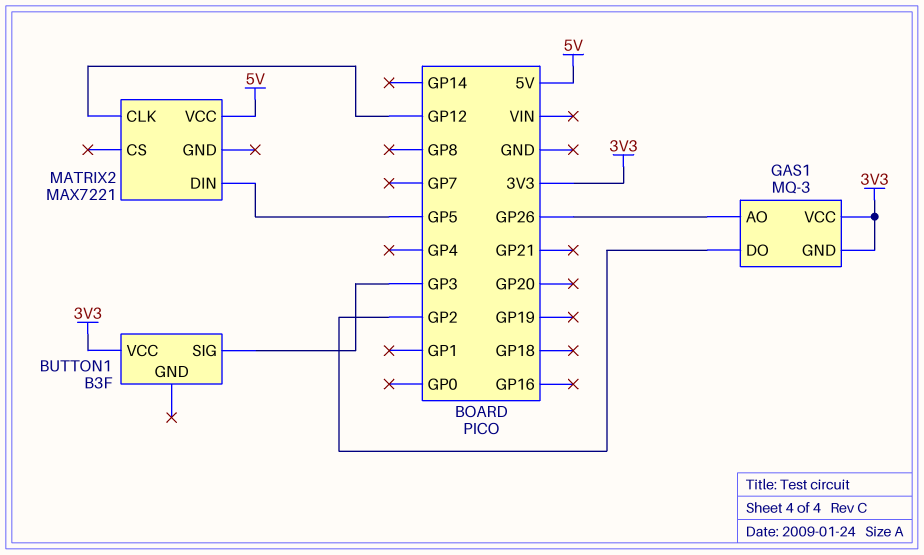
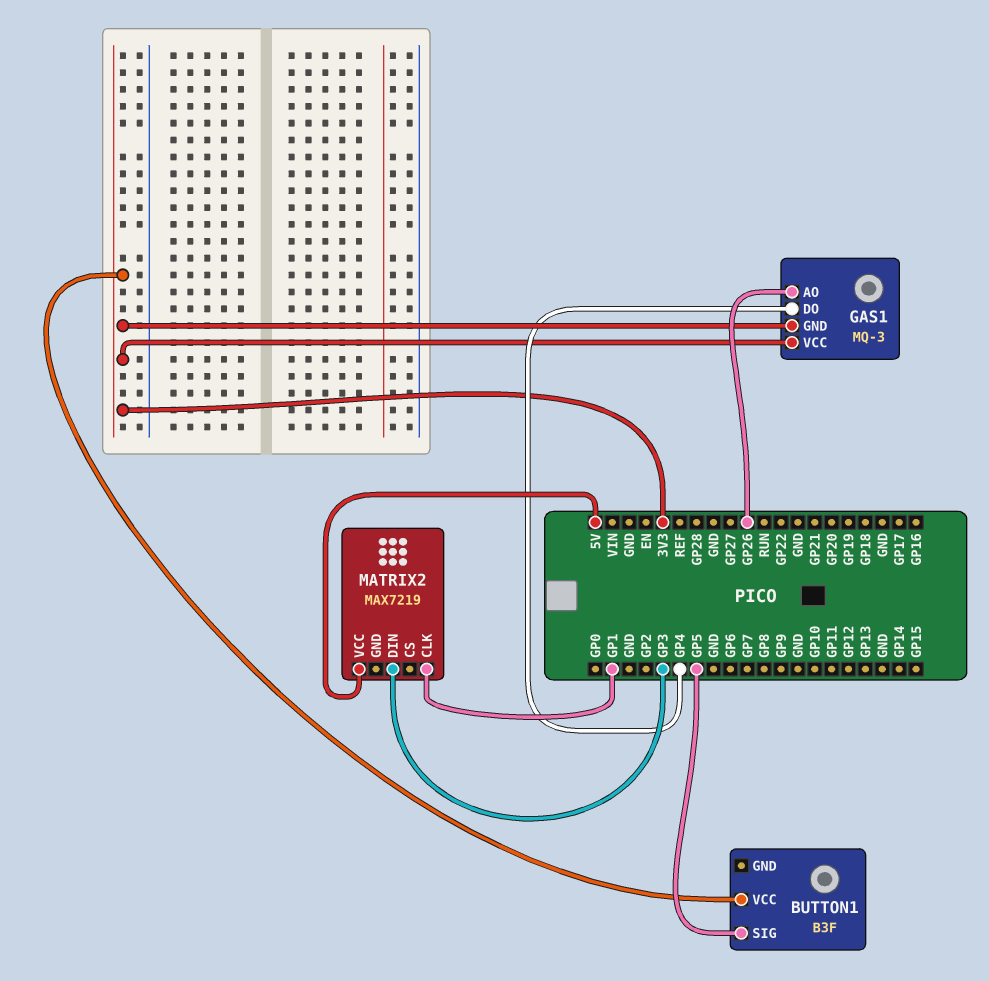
BUTTON1 pin SIG: GP3 -> GP5
GAS1 pin DO: GP2 -> GP4
MATRIX2: MAX7221 -> MAX7219
MATRIX2 pin CLK: GP12 -> GP1
MATRIX2 pin DIN: GP5 -> GP3

